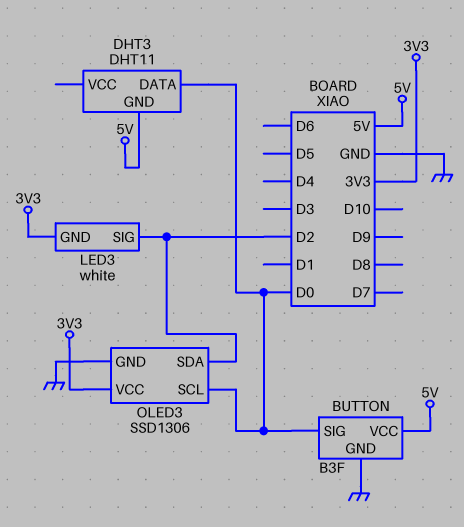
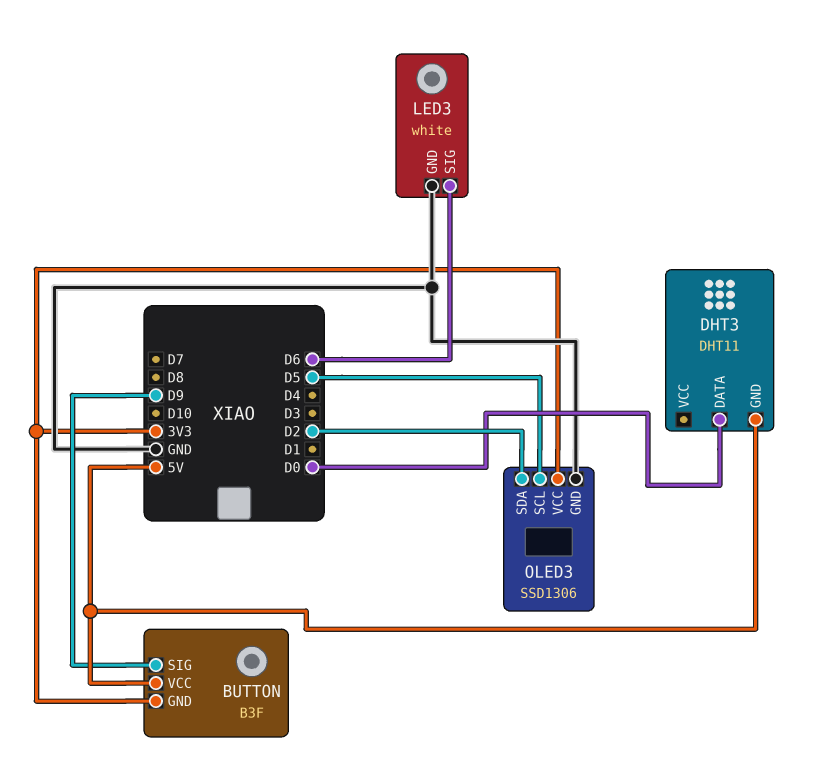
BUTTON pin GND: GND -> 3V3
BUTTON pin SIG: D0 -> D9
LED3 pin GND: 3V3 -> GND
LED3 pin SIG: D2 -> D6
OLED3 pin SCL: D0 -> D5

